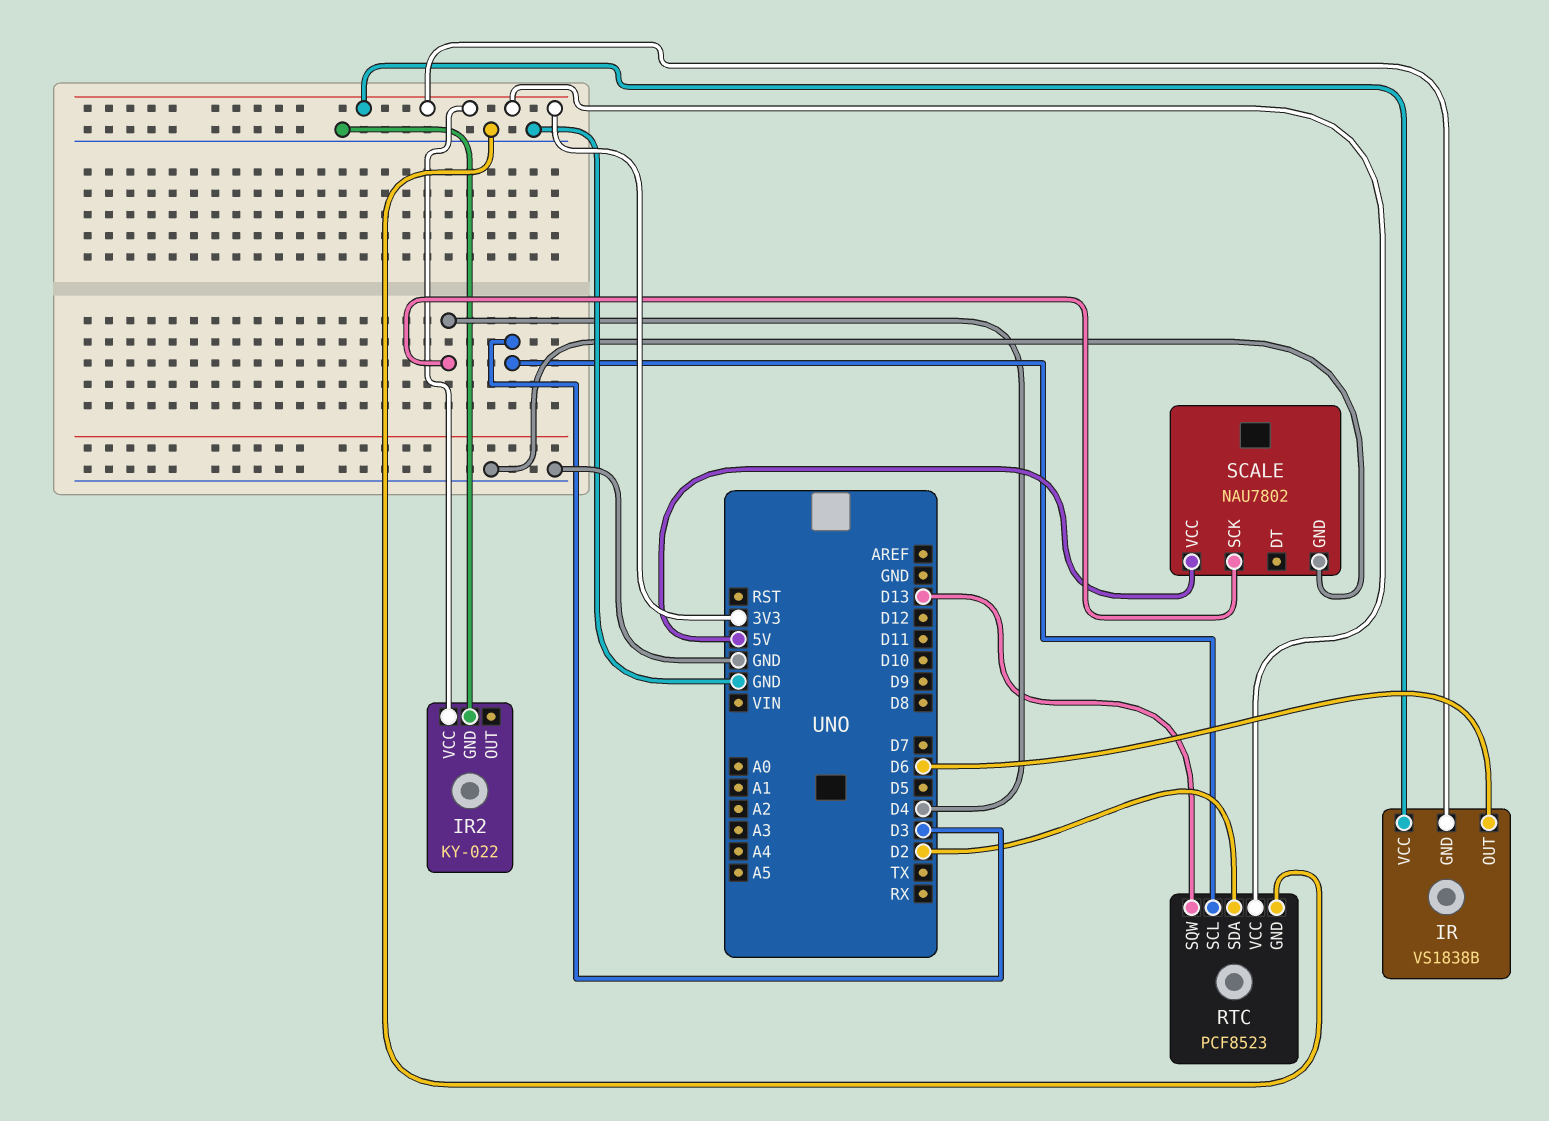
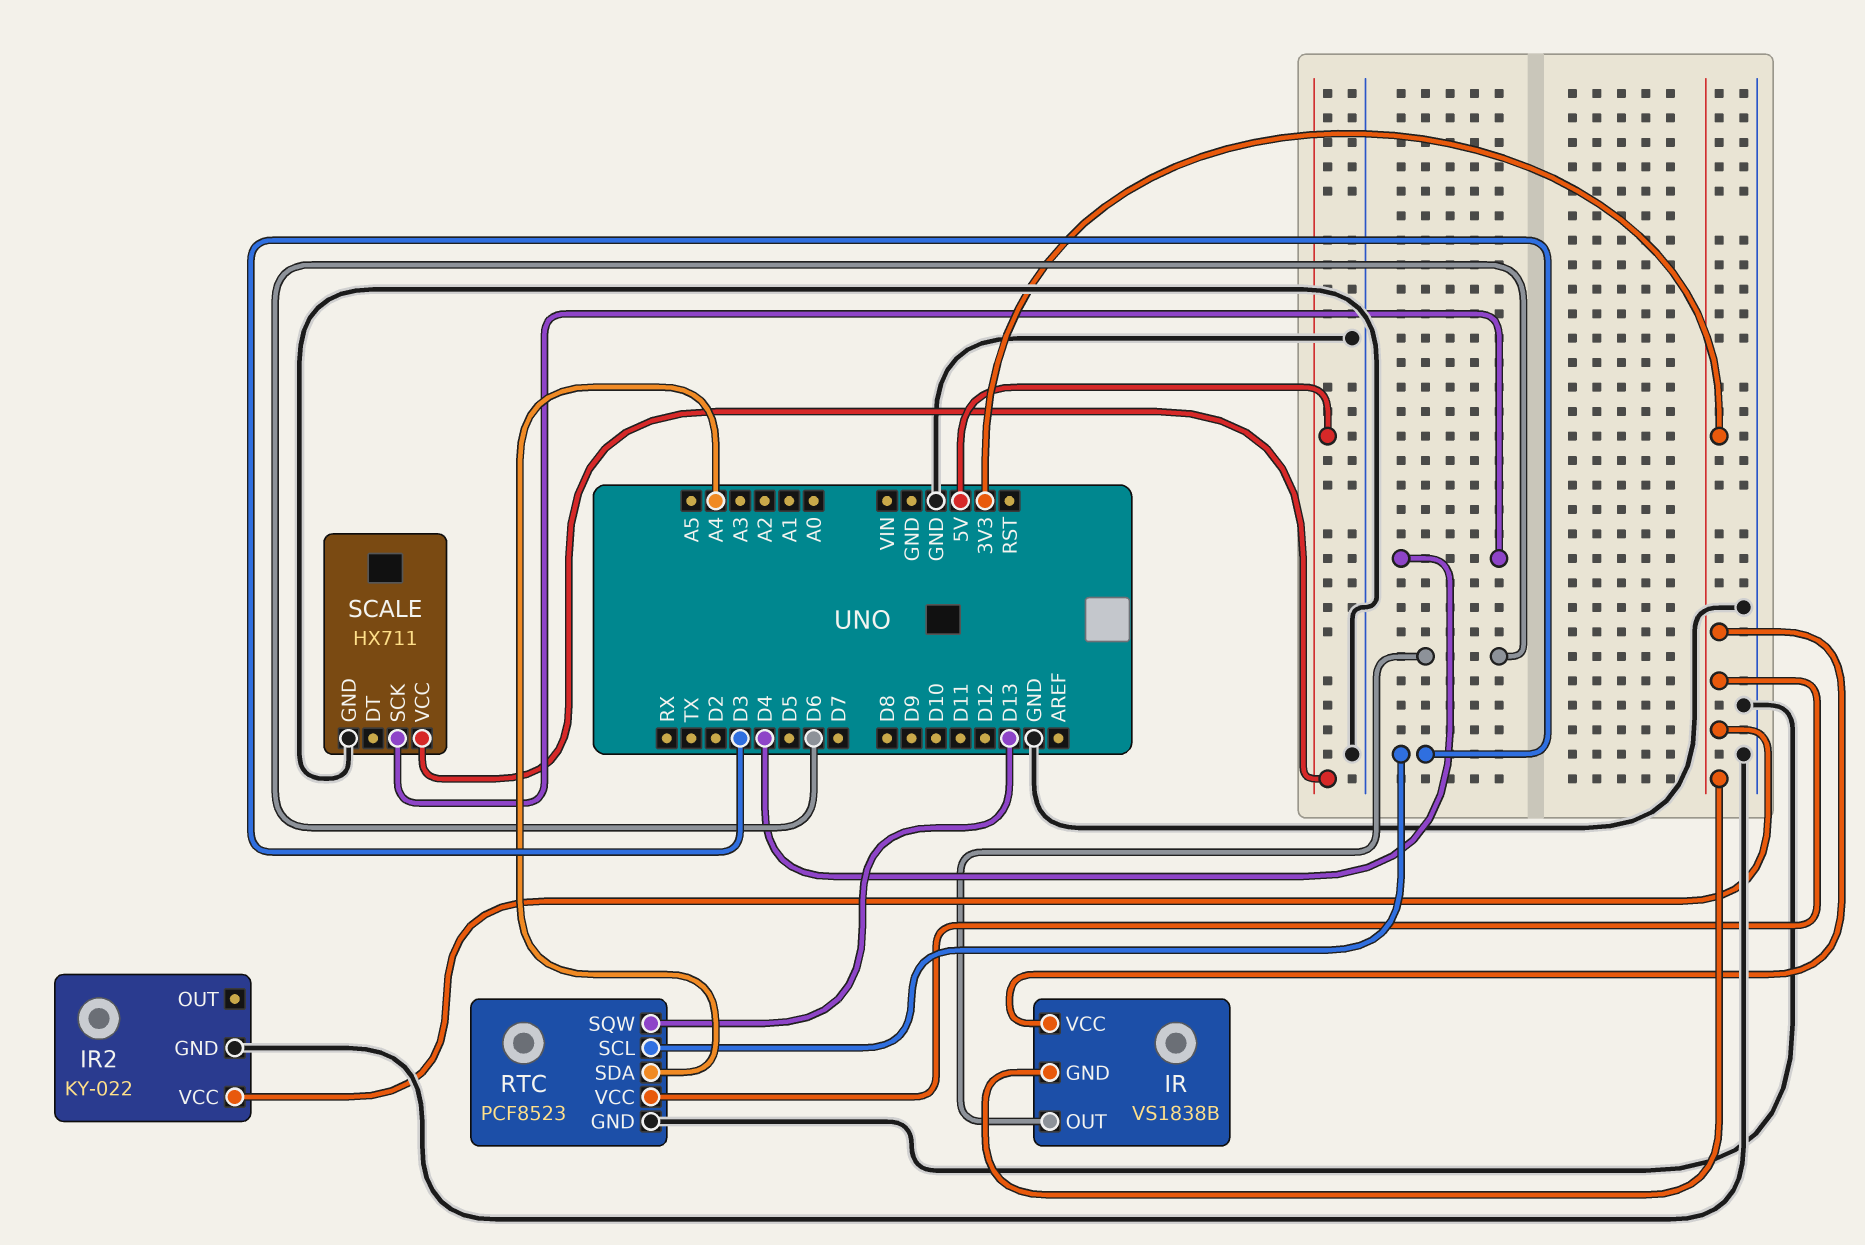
RTC pin SDA: D2 -> A4
SCALE: NAU7802 -> HX711

